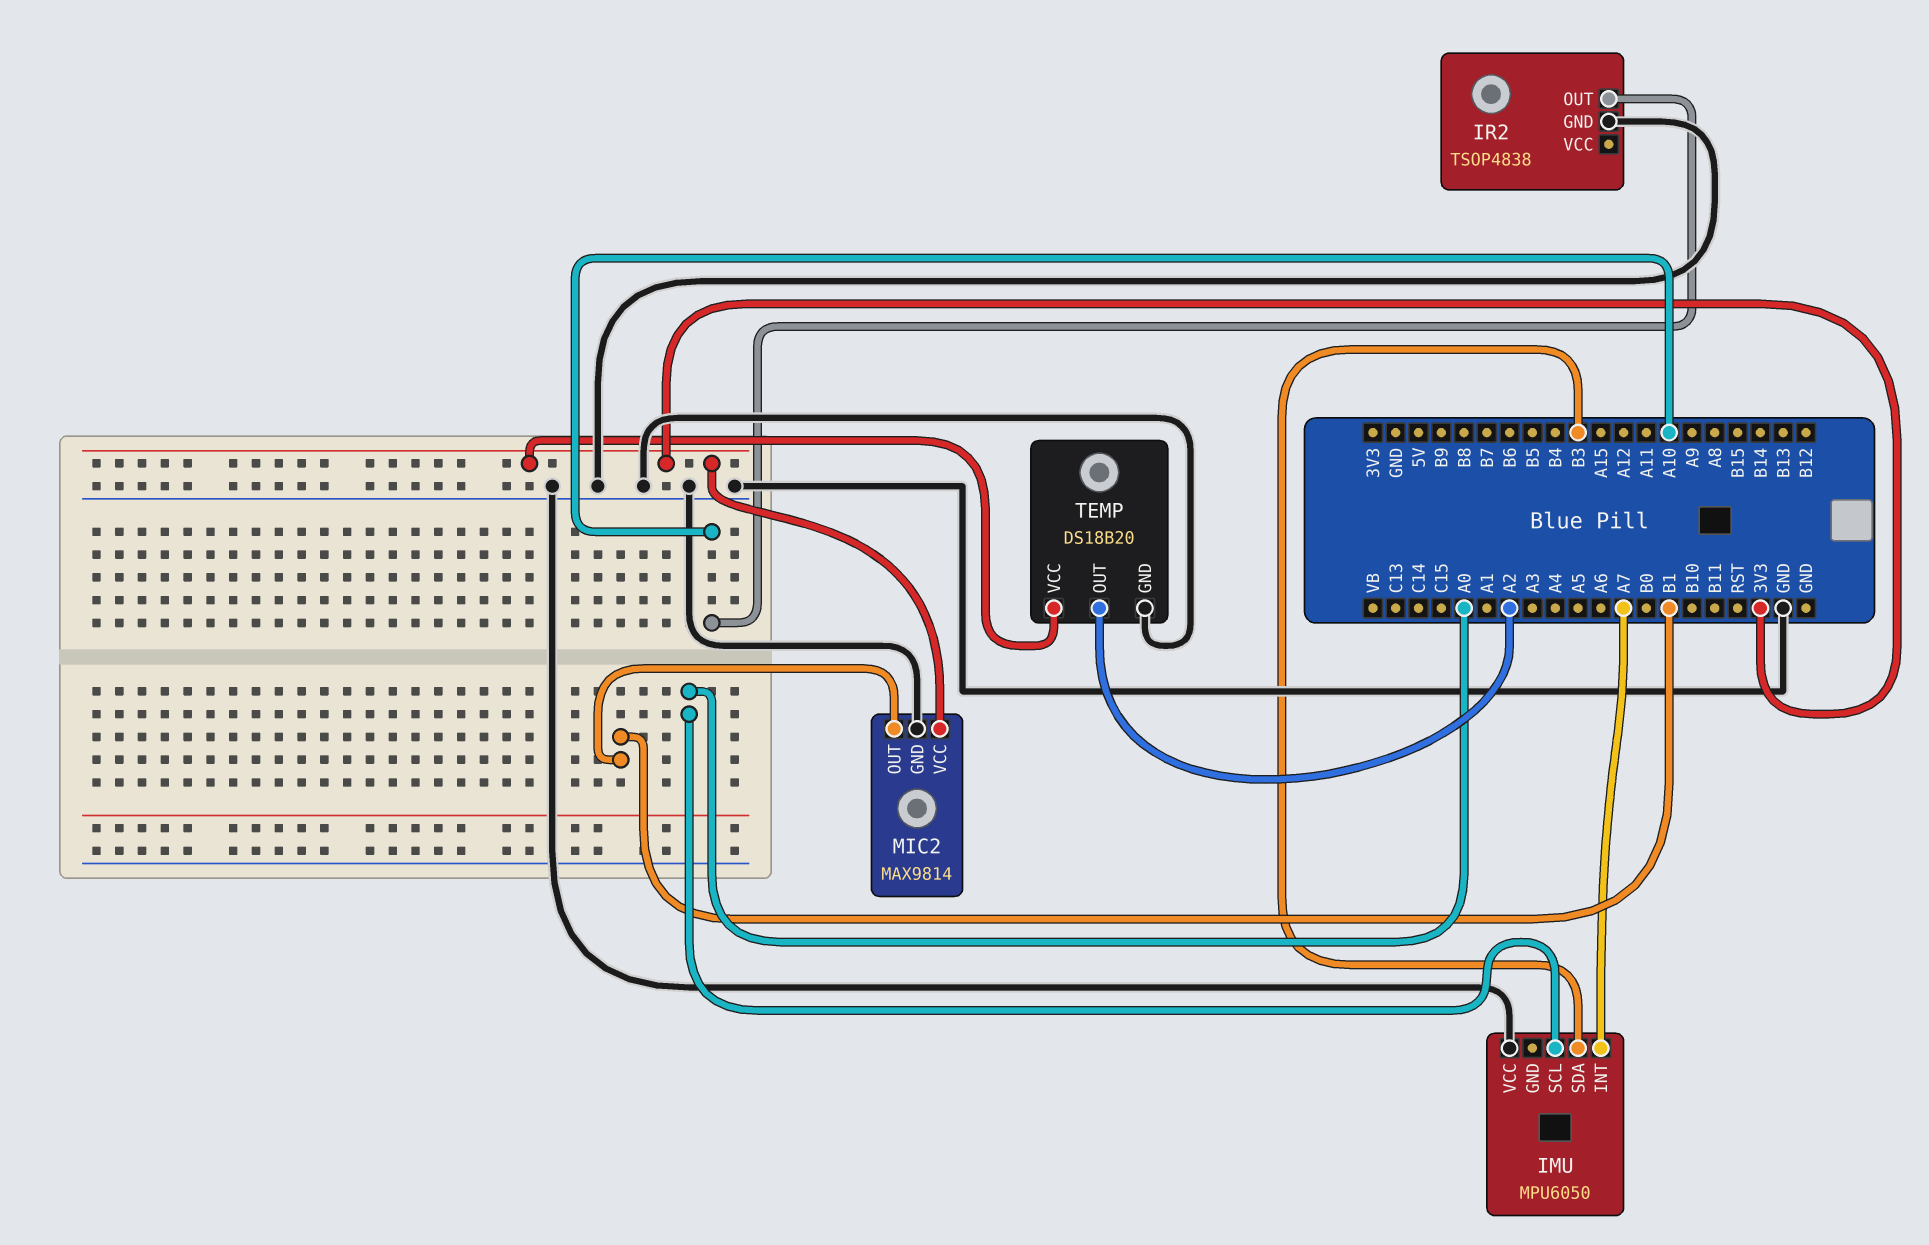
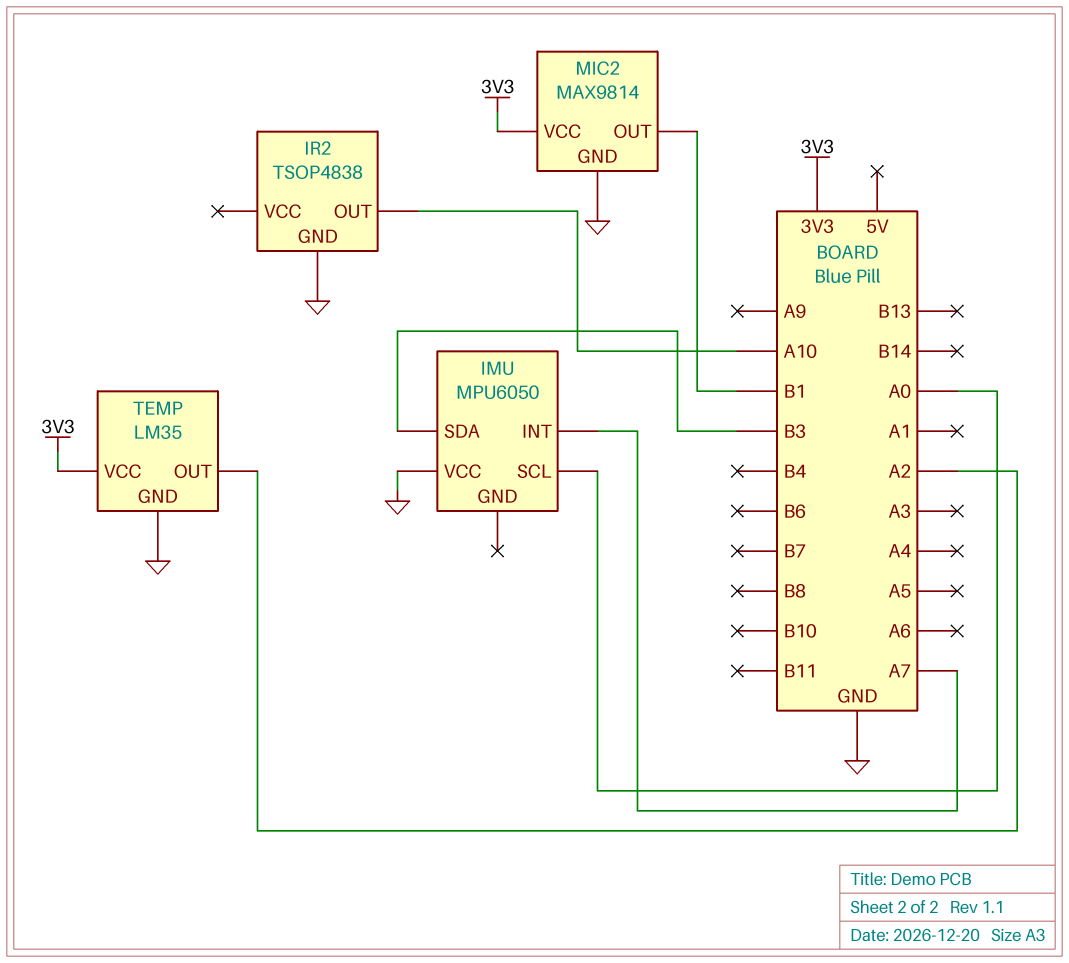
TEMP: DS18B20 -> LM35

